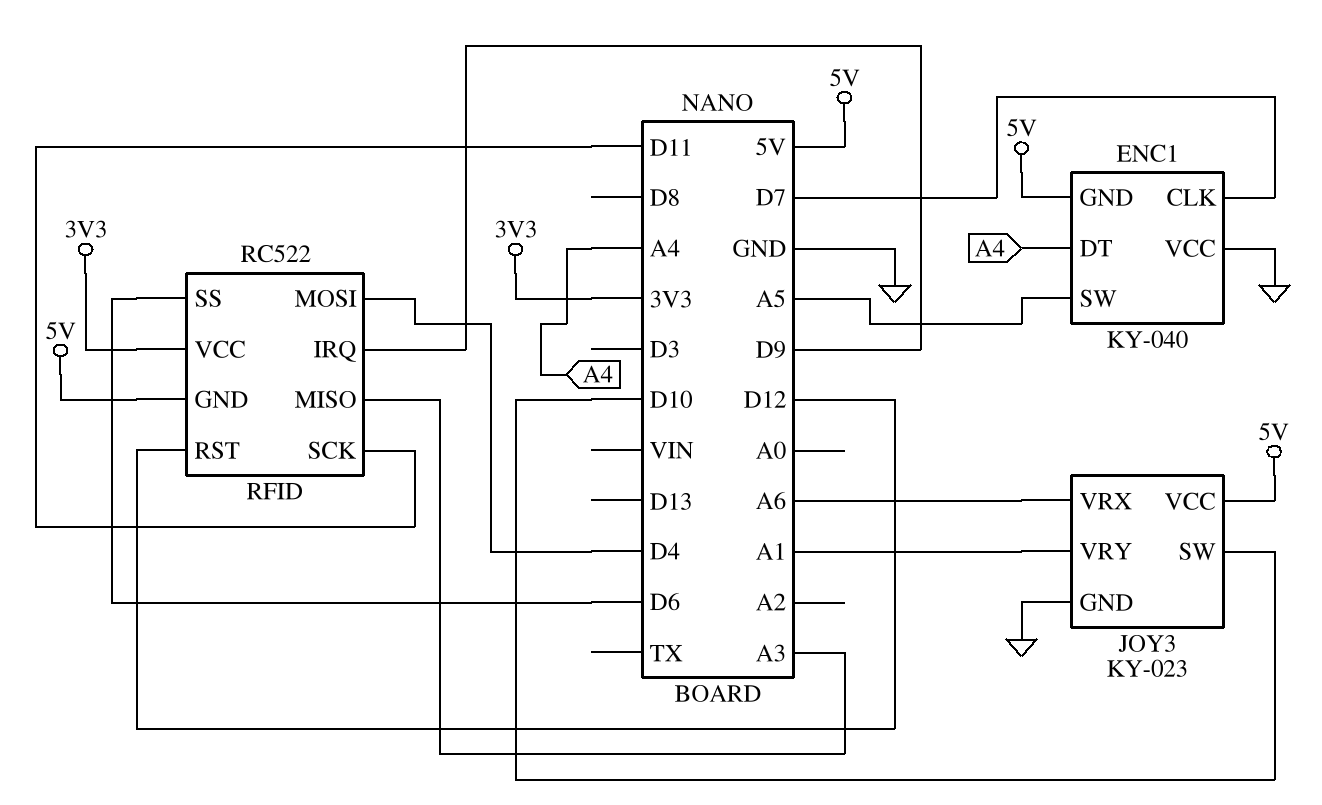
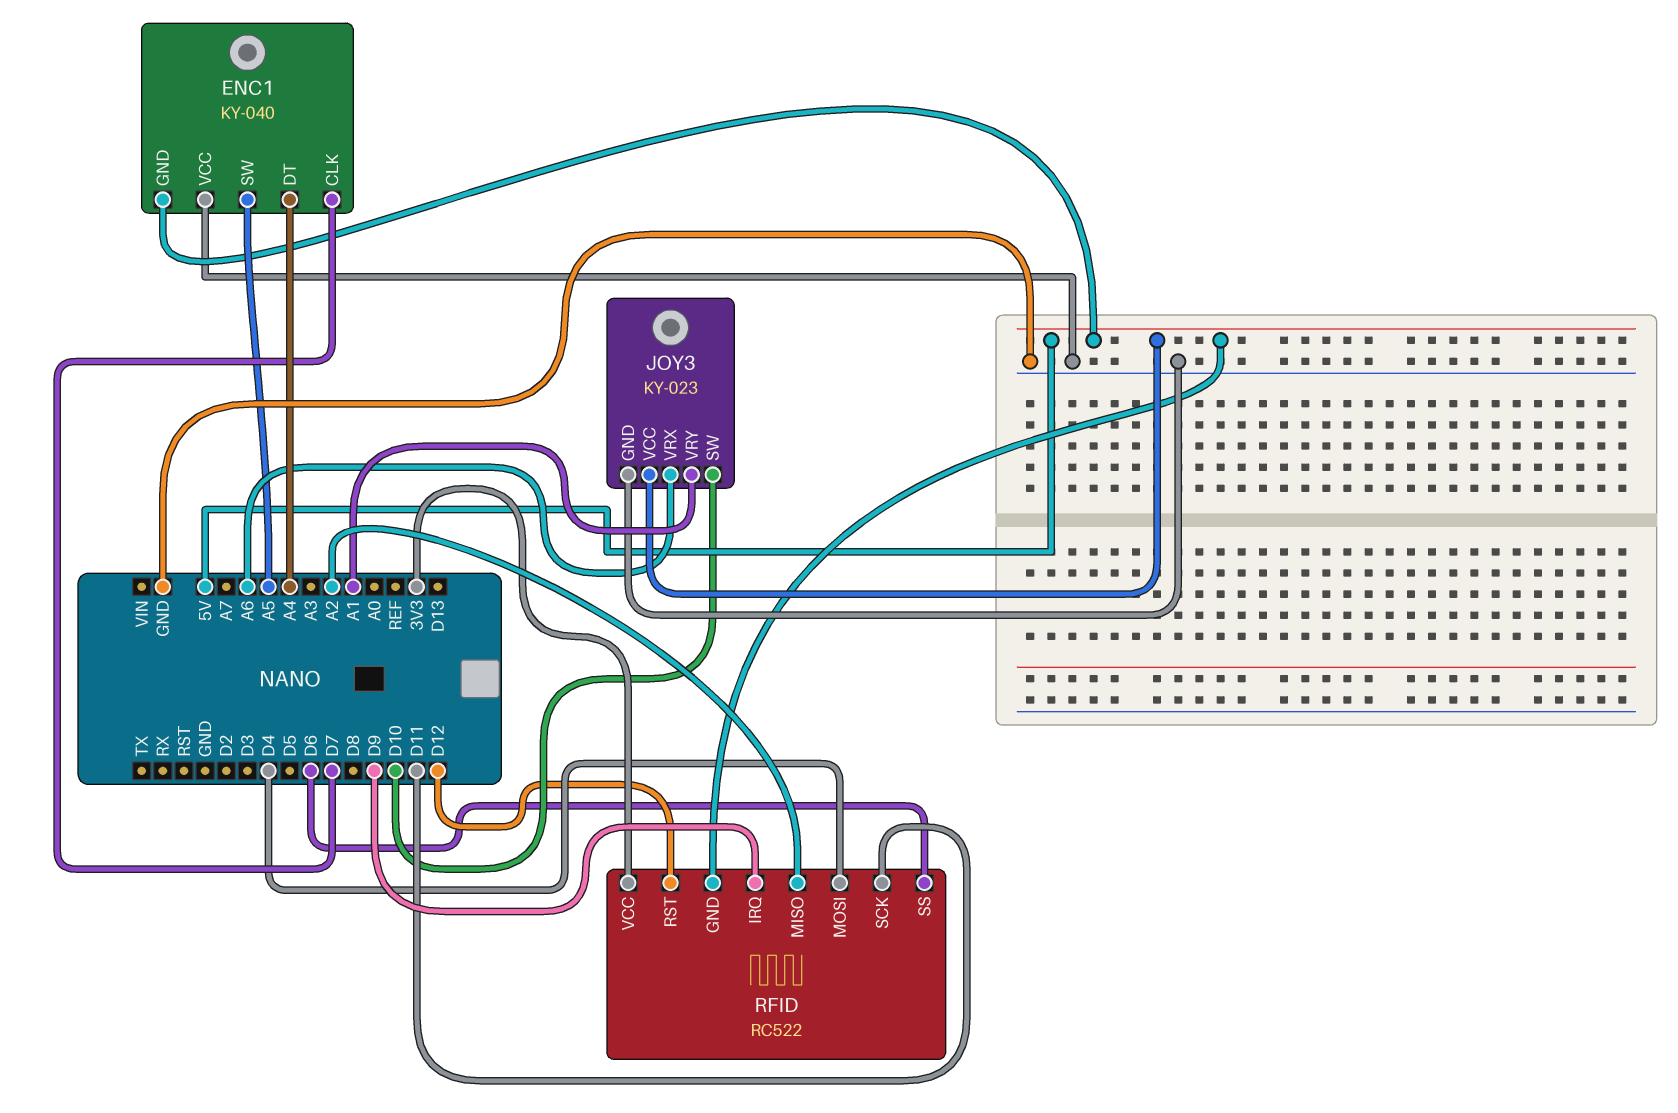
RFID pin MISO: A3 -> A2

